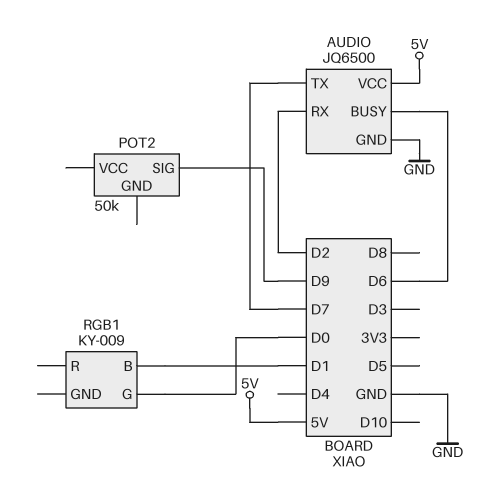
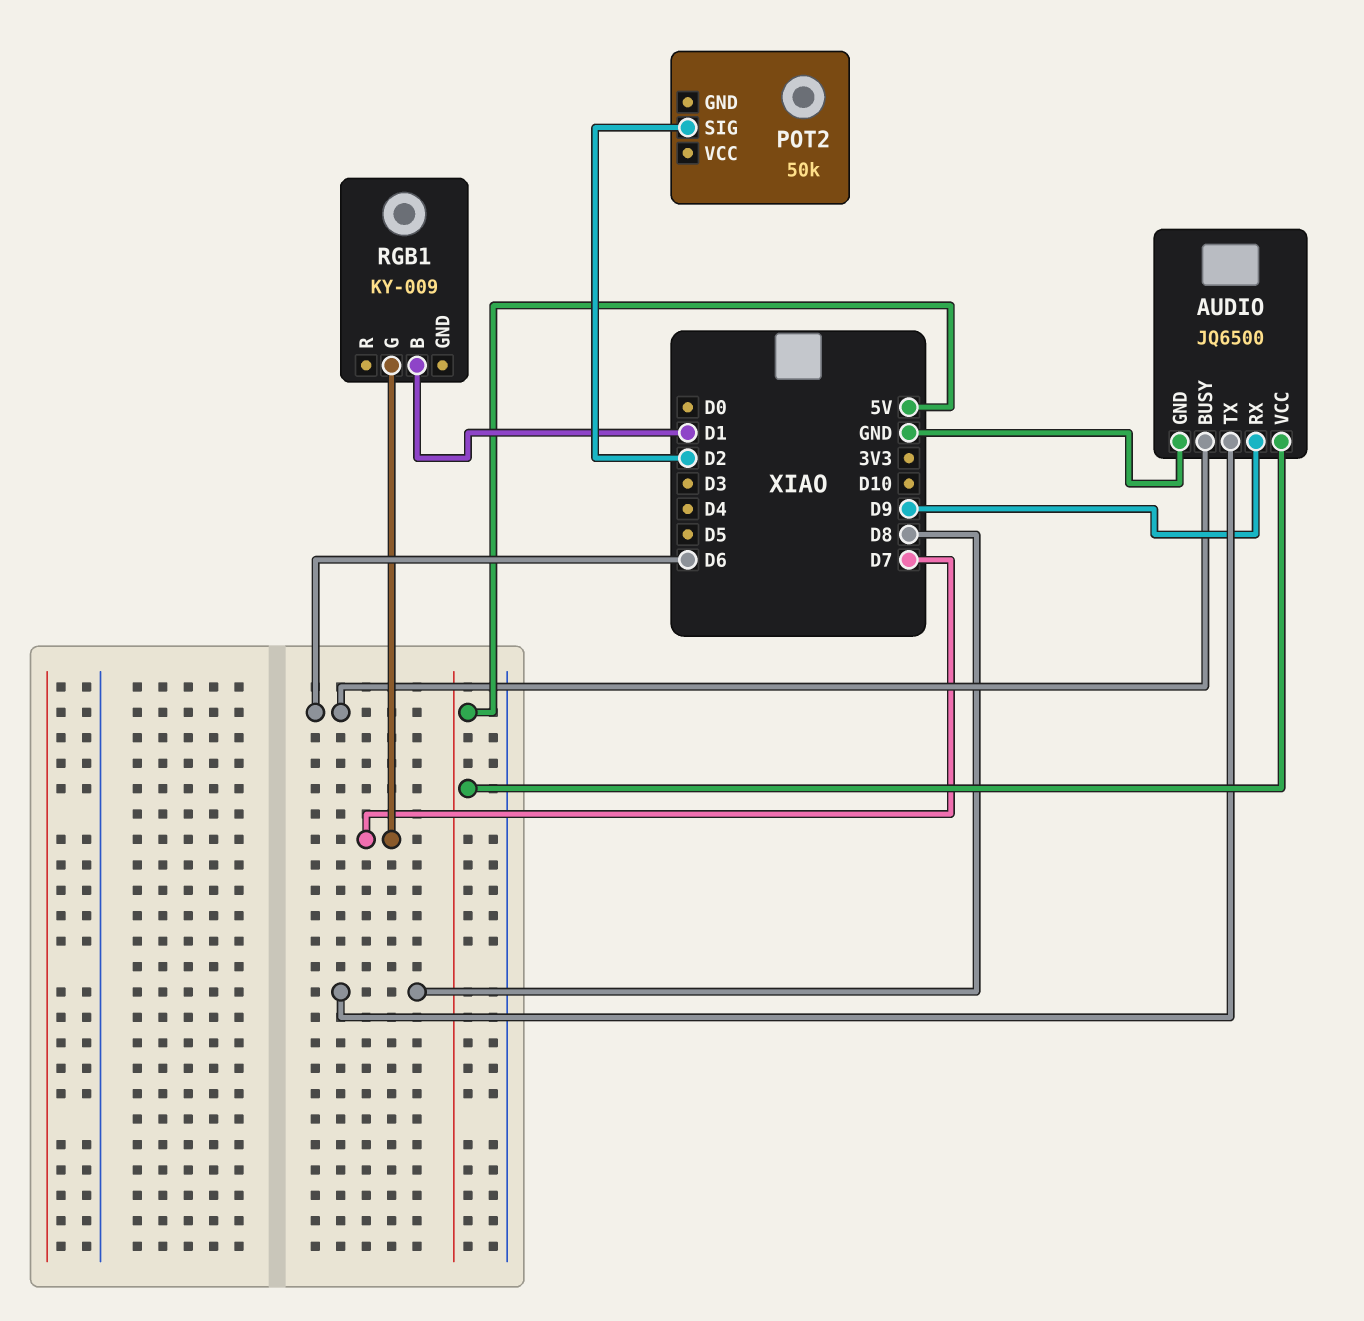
AUDIO pin RX: D2 -> D9
AUDIO pin TX: D7 -> D8
POT2 pin SIG: D9 -> D2
RGB1 pin G: D0 -> D7

